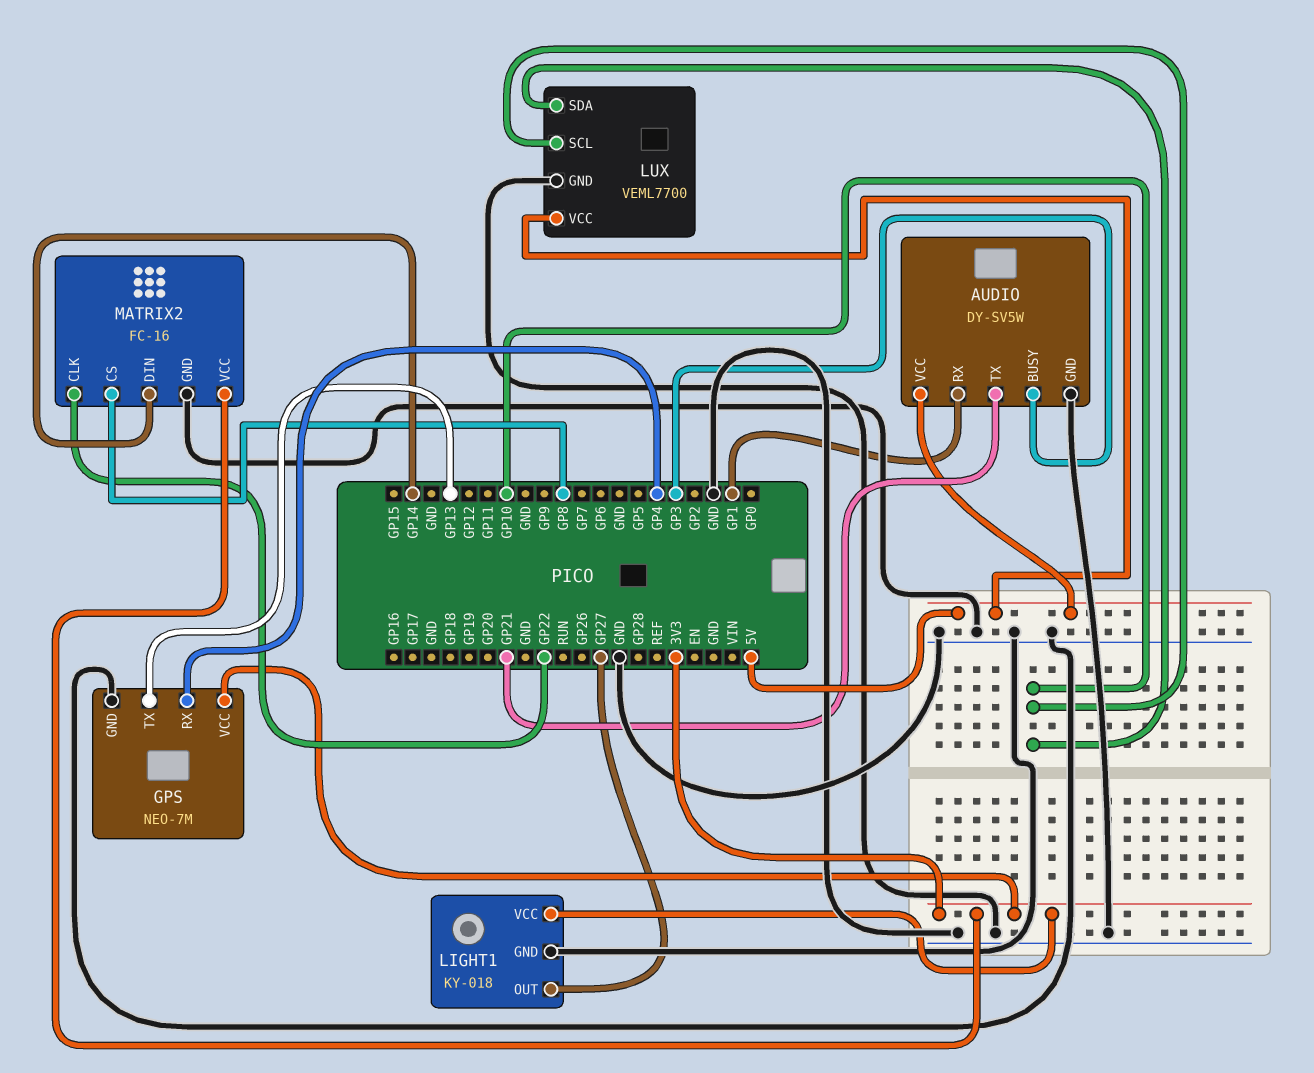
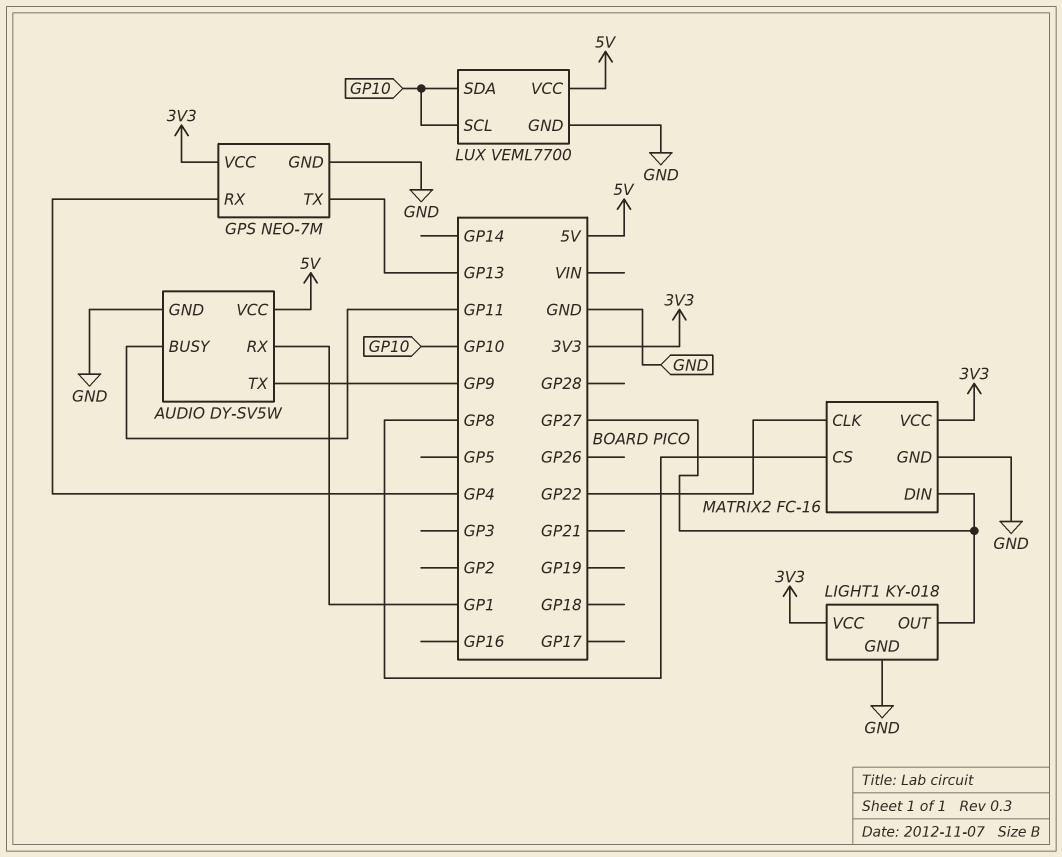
AUDIO pin BUSY: GP3 -> GP11
AUDIO pin TX: GP21 -> GP9
MATRIX2 pin DIN: GP14 -> GP27

